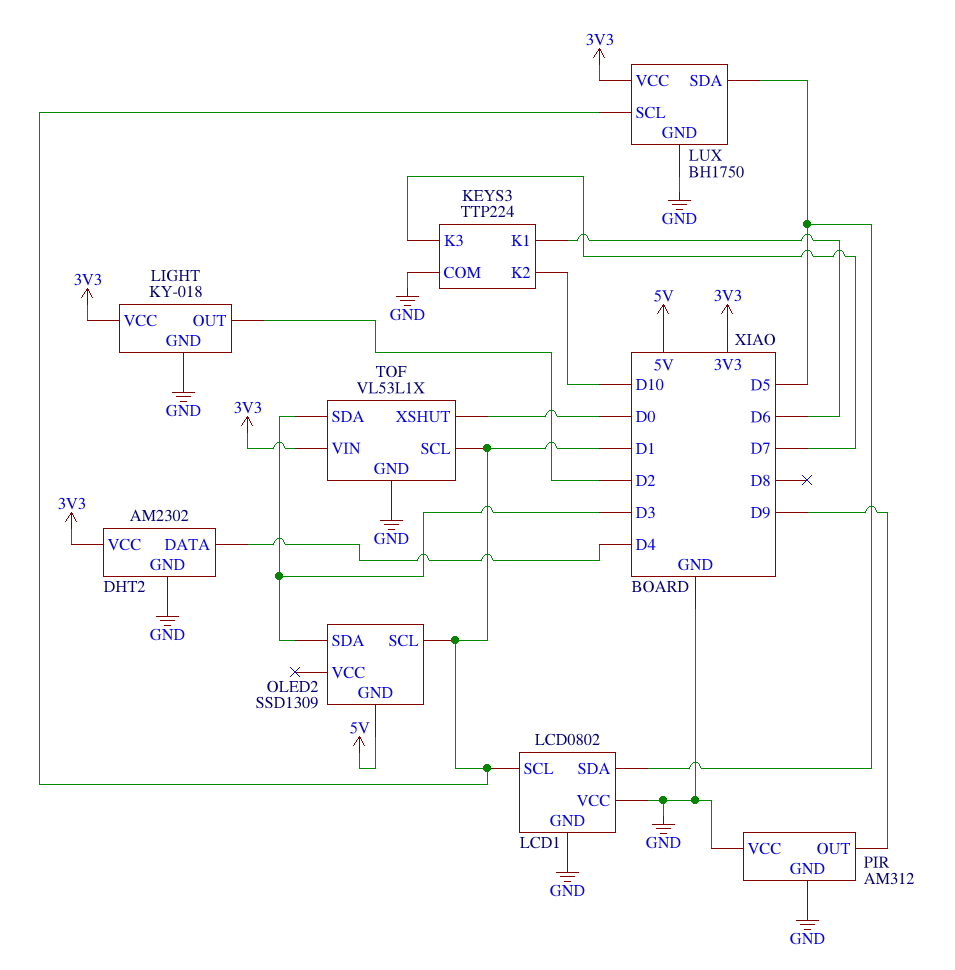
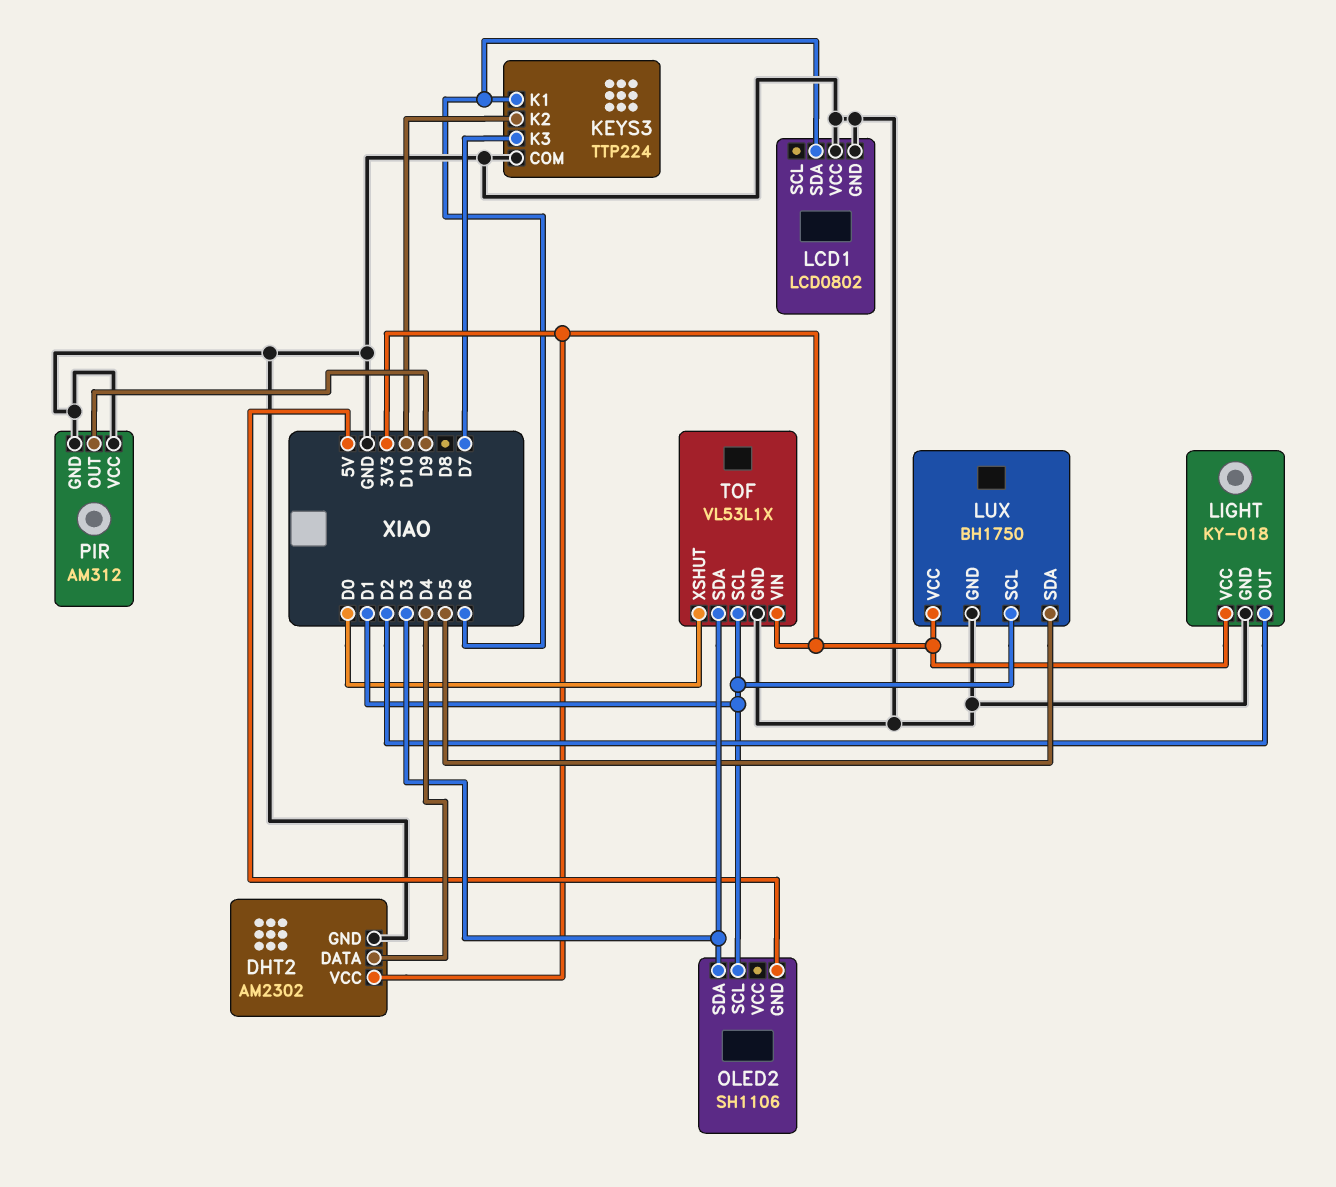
LCD1 pin SCL: D1 -> none
LCD1 pin SDA: D5 -> D6
OLED2: SSD1309 -> SH1106

